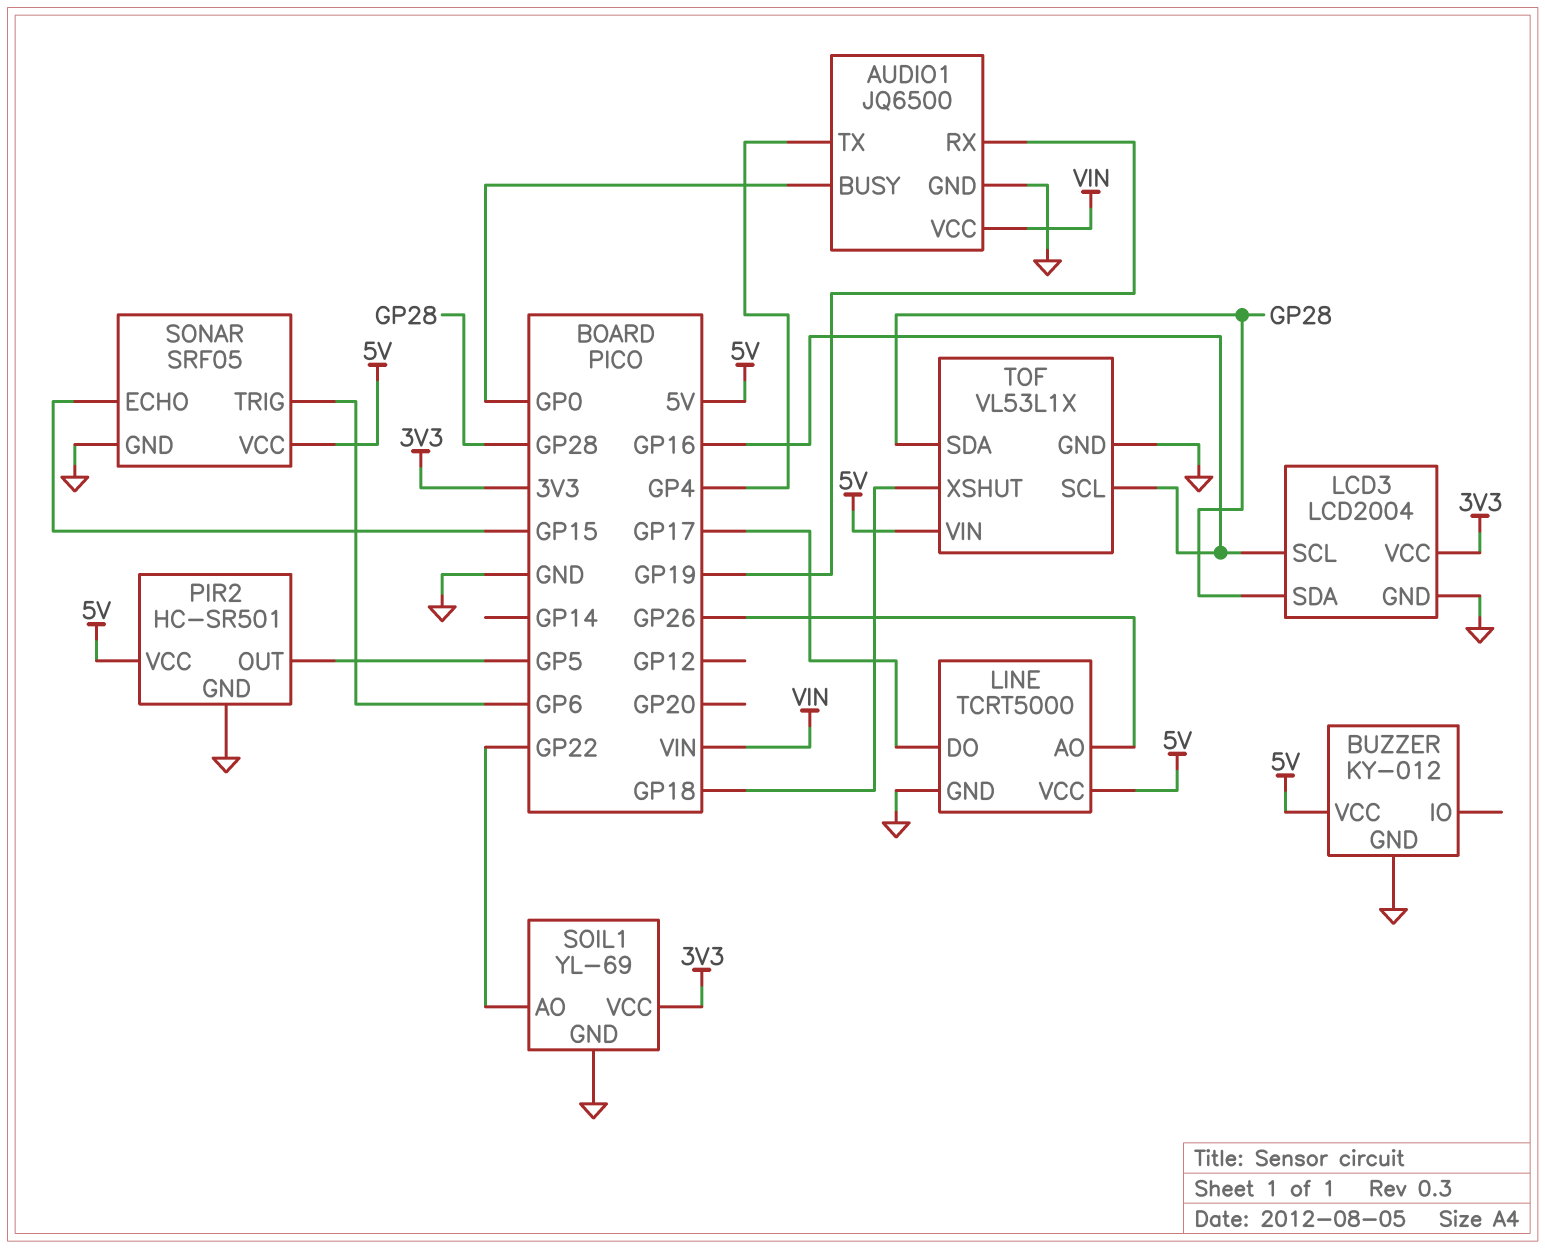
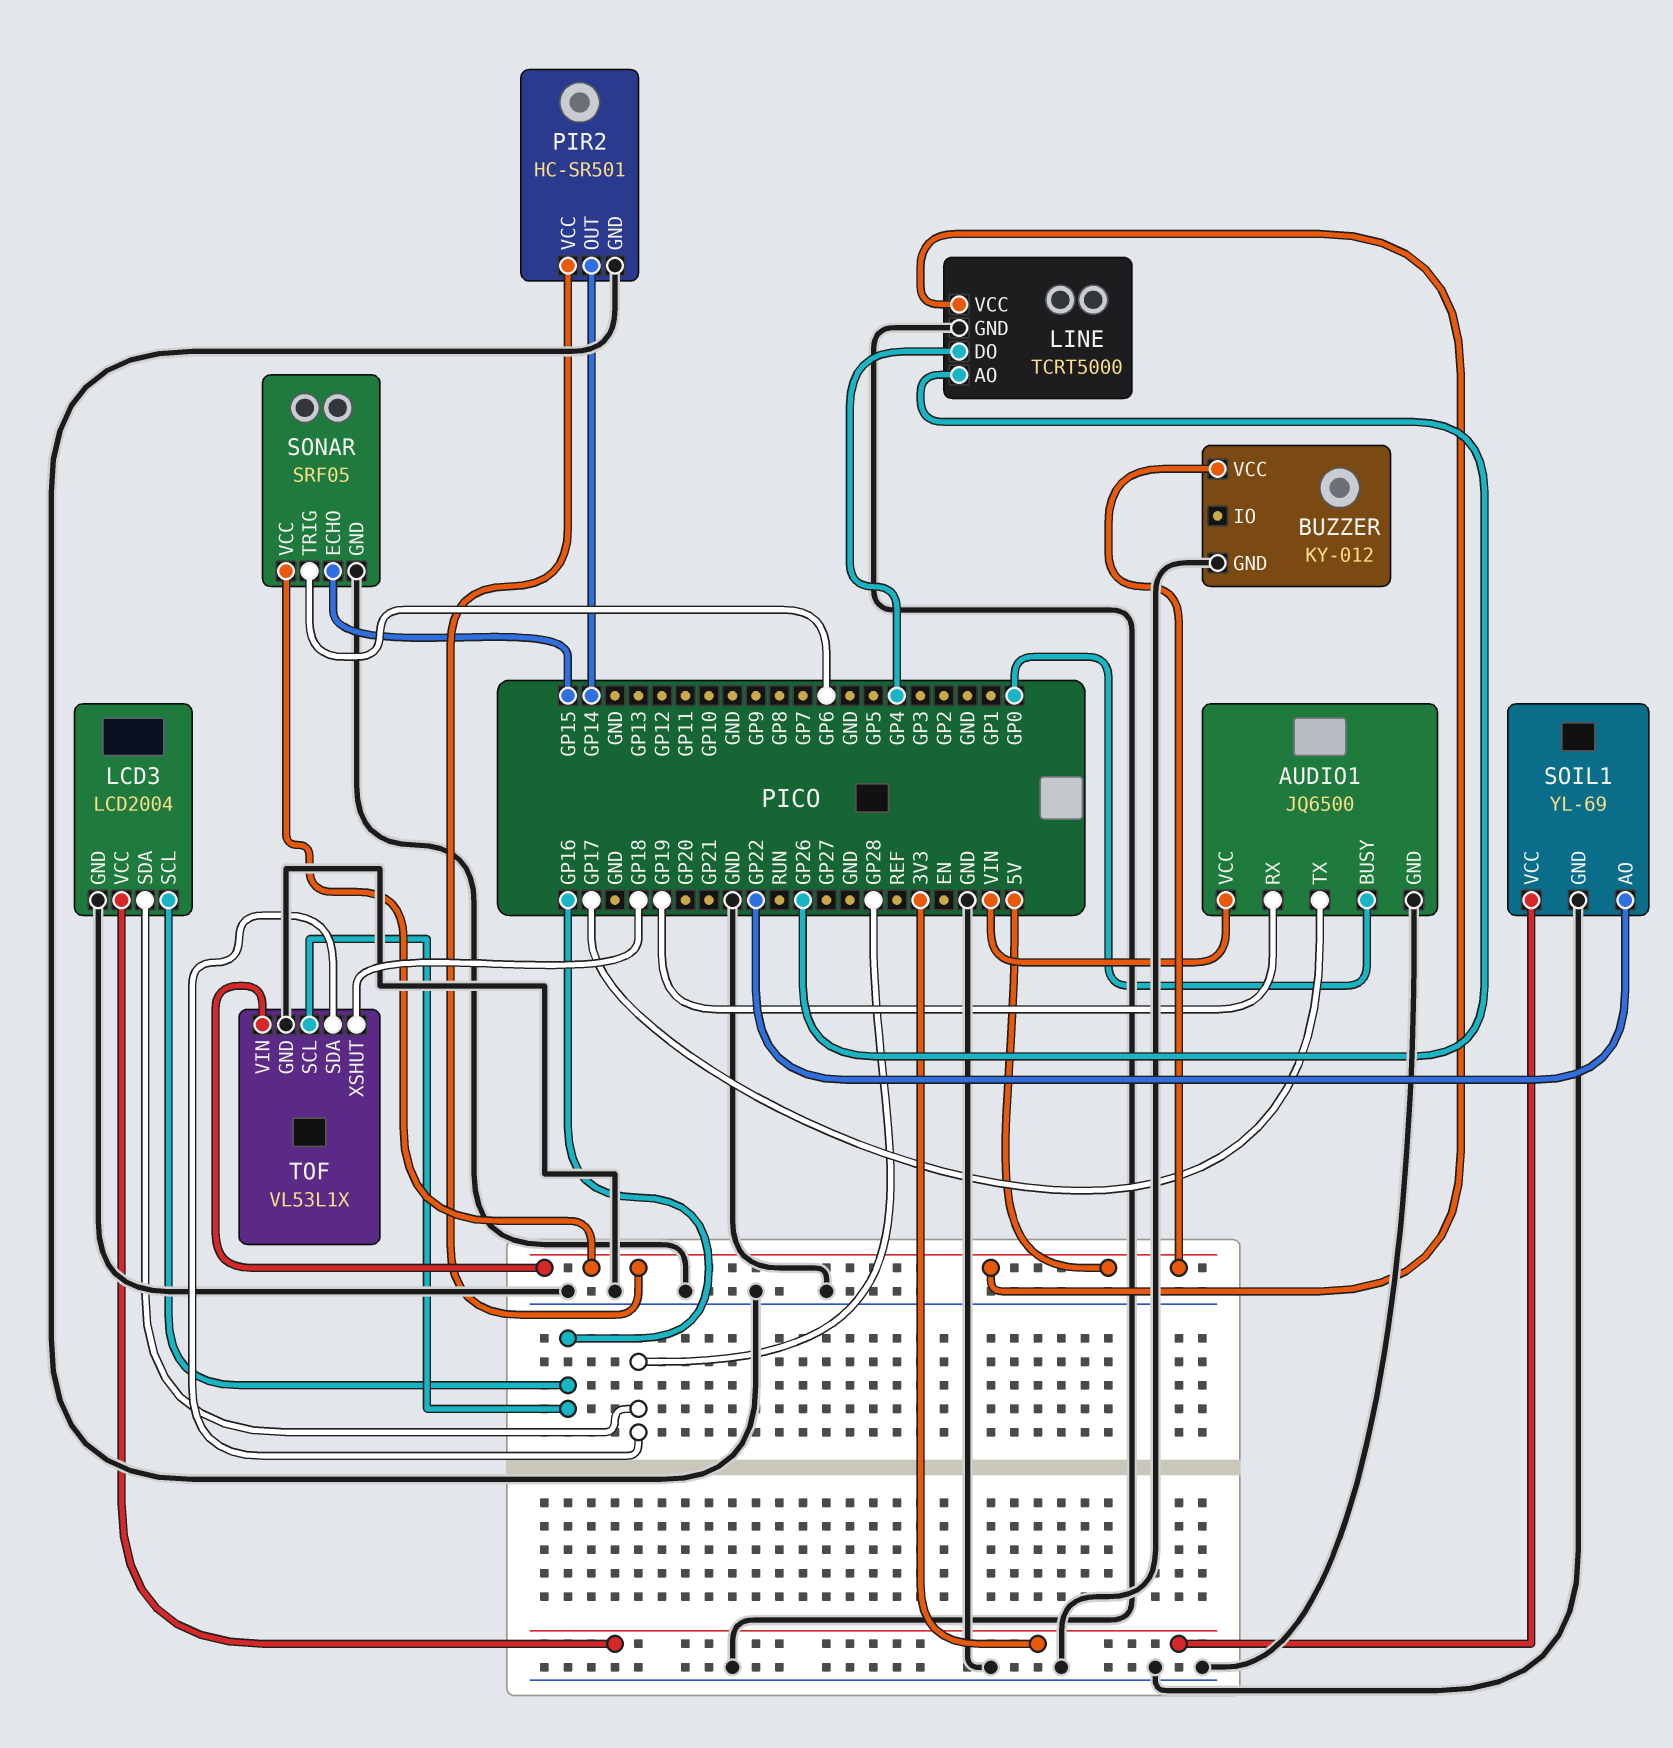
AUDIO1 pin TX: GP4 -> GP17
LINE pin DO: GP17 -> GP4
PIR2 pin OUT: GP5 -> GP14

